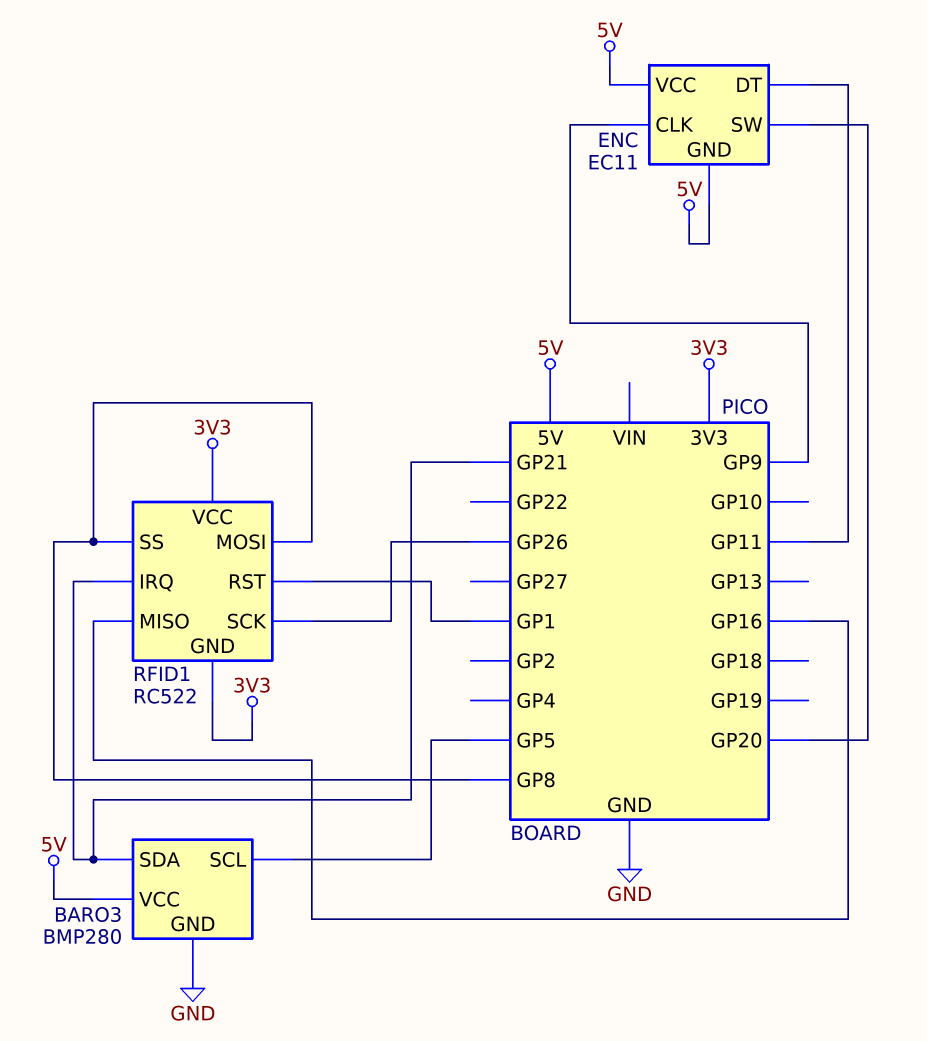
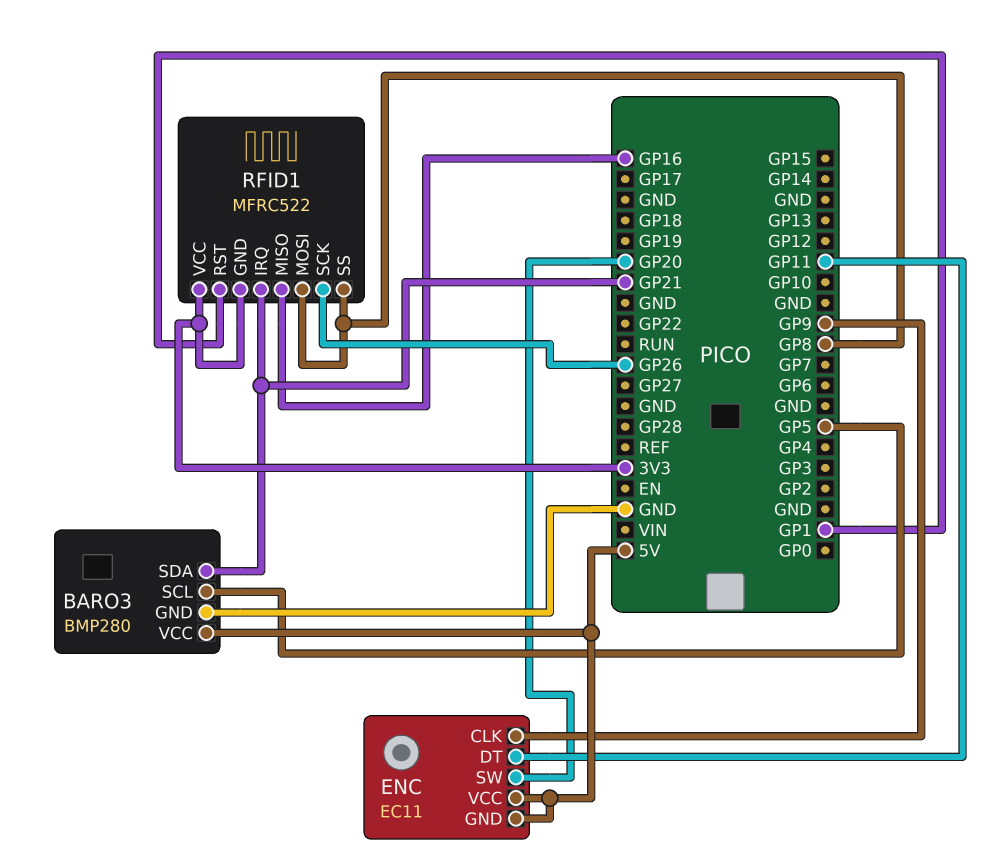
RFID1: RC522 -> MFRC522

